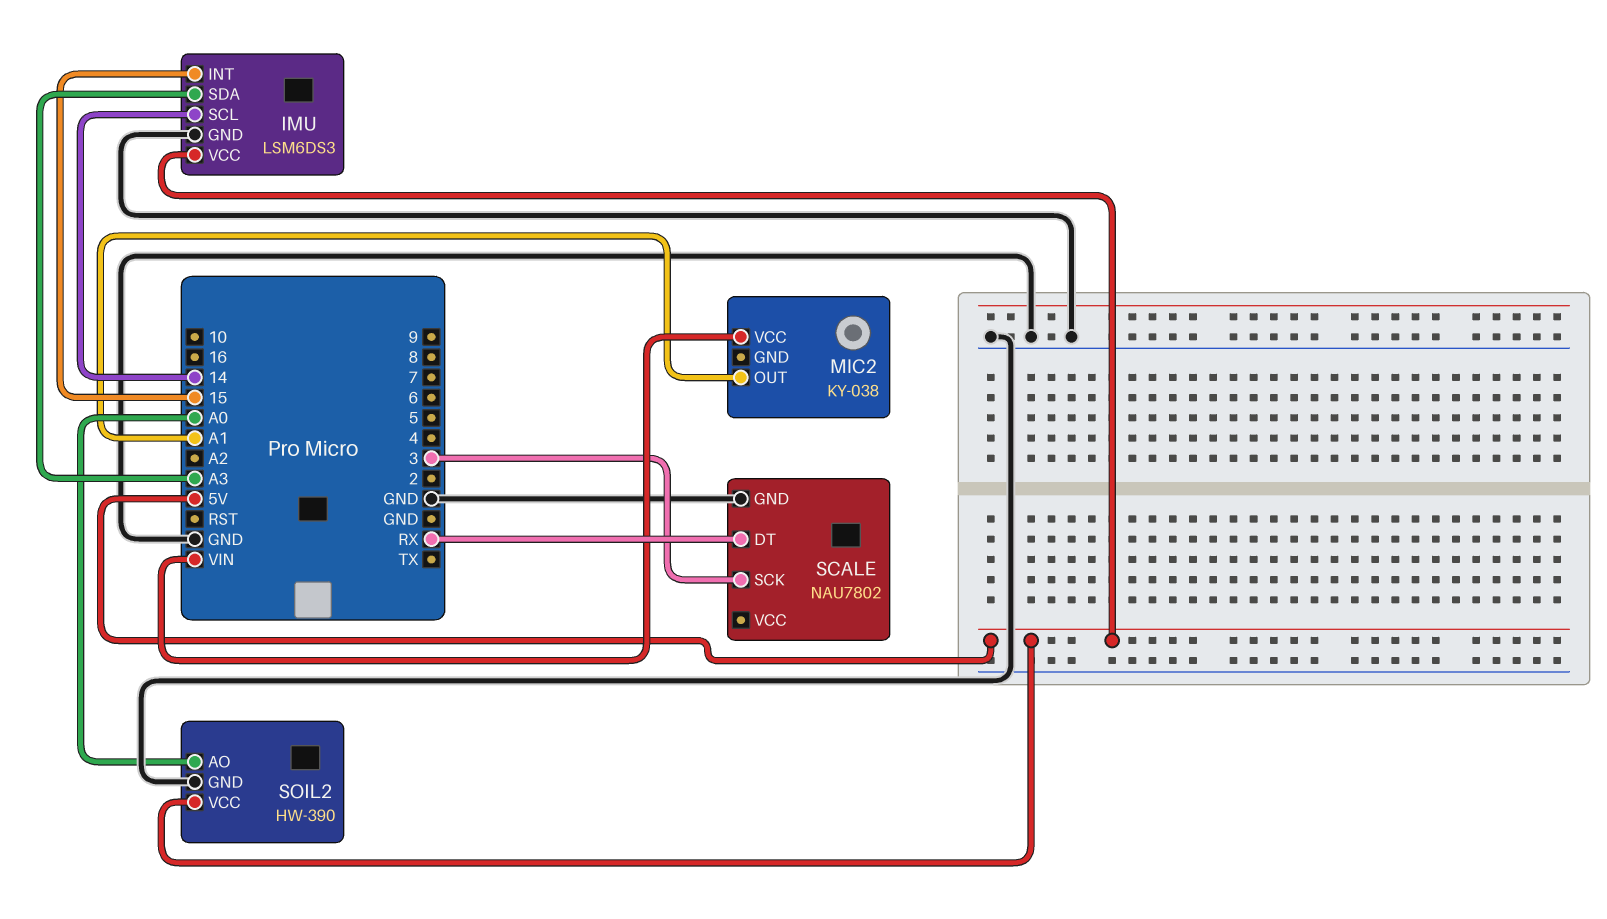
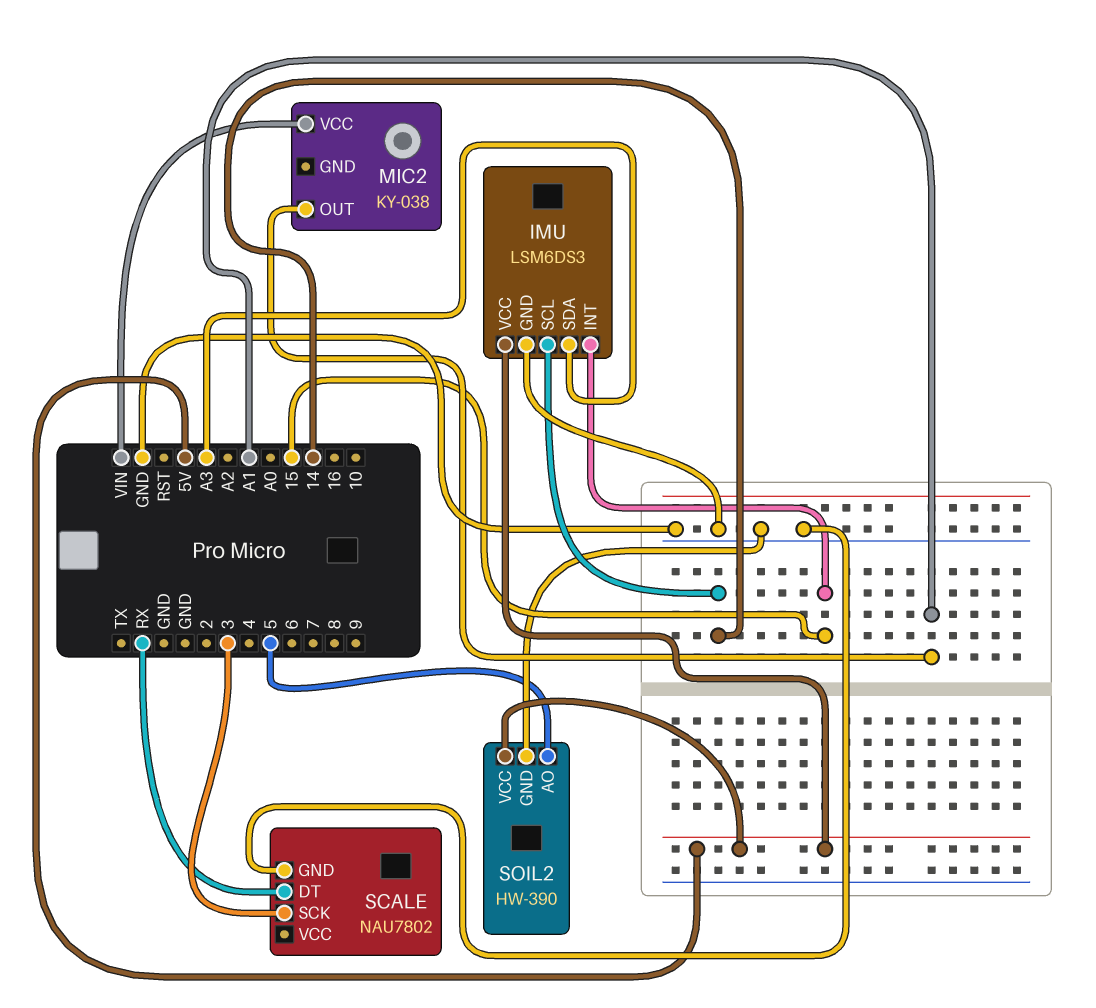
SOIL2 pin AO: A0 -> 5

